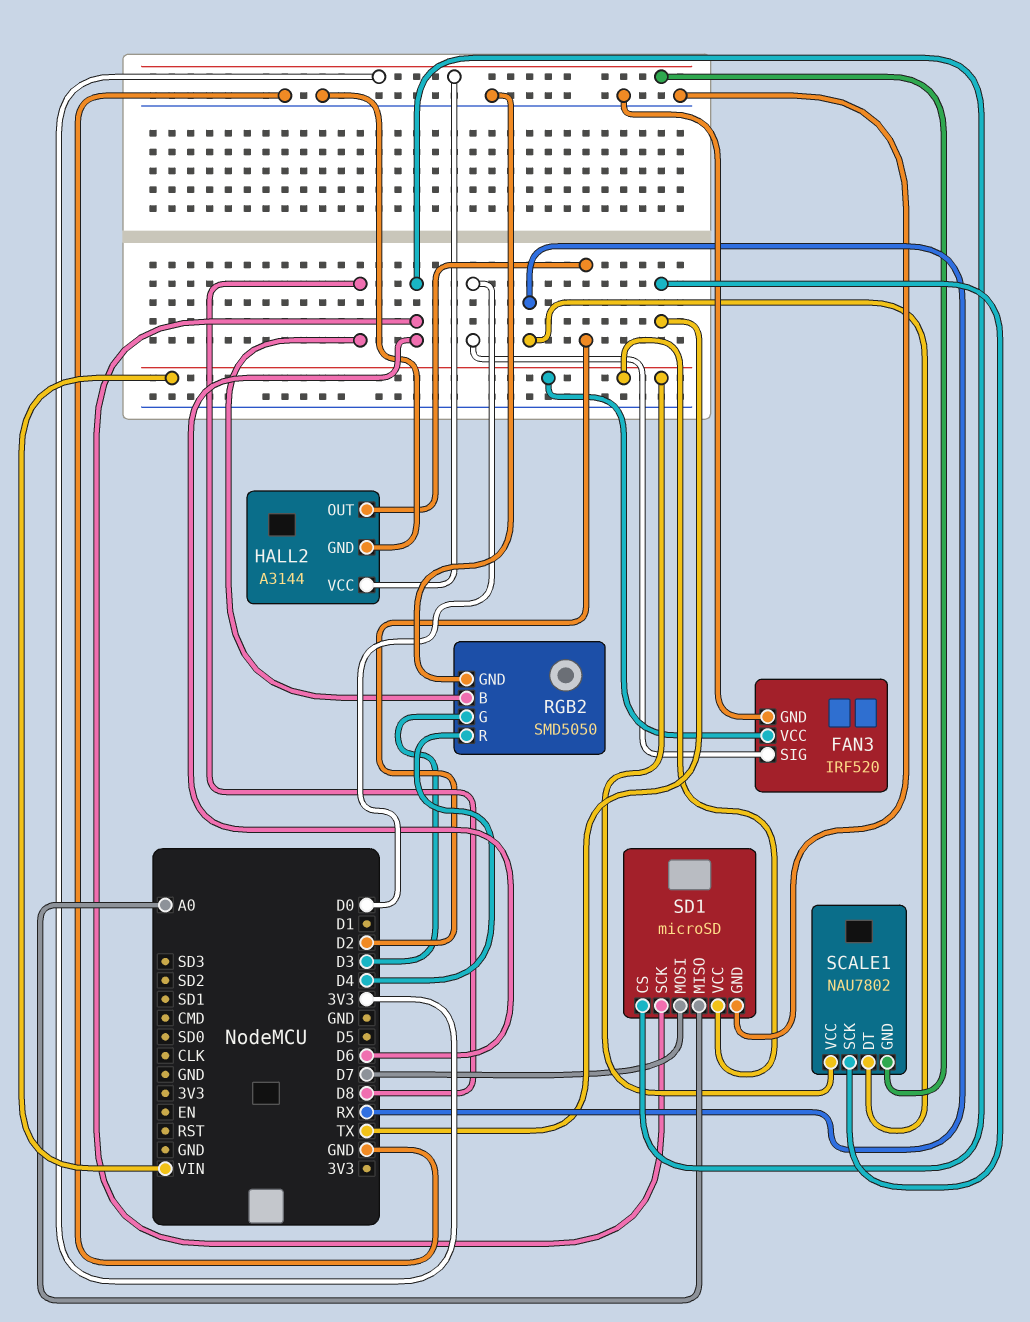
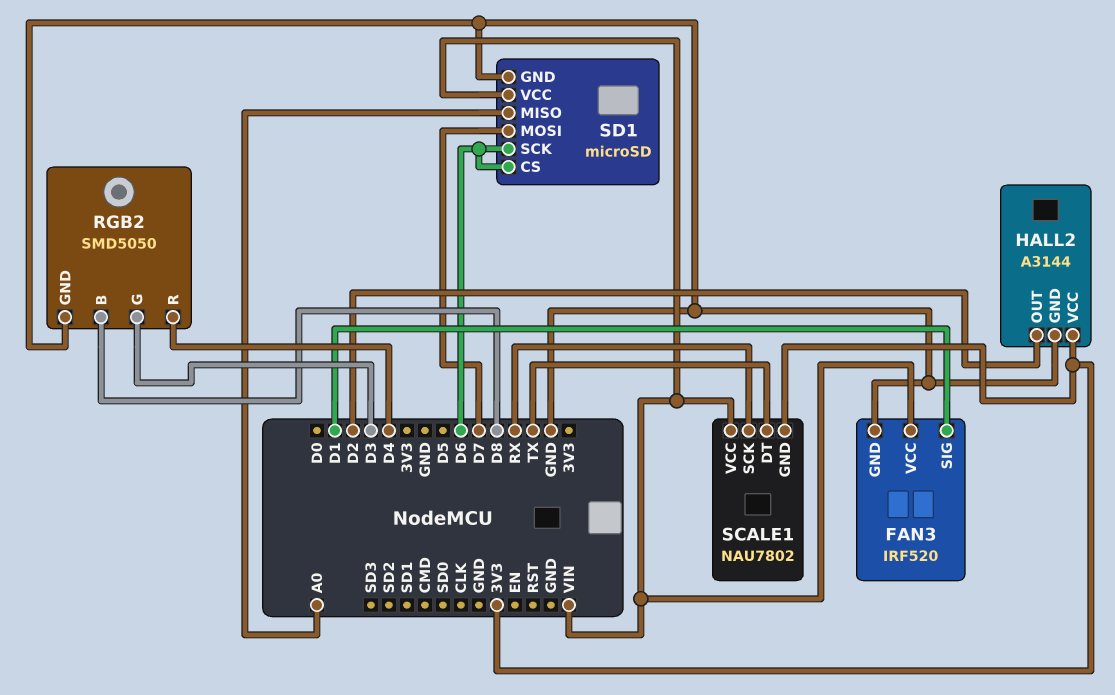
FAN3 pin SIG: D0 -> D1
SCALE1 pin DT: RX -> TX
SCALE1 pin SCK: TX -> RX

